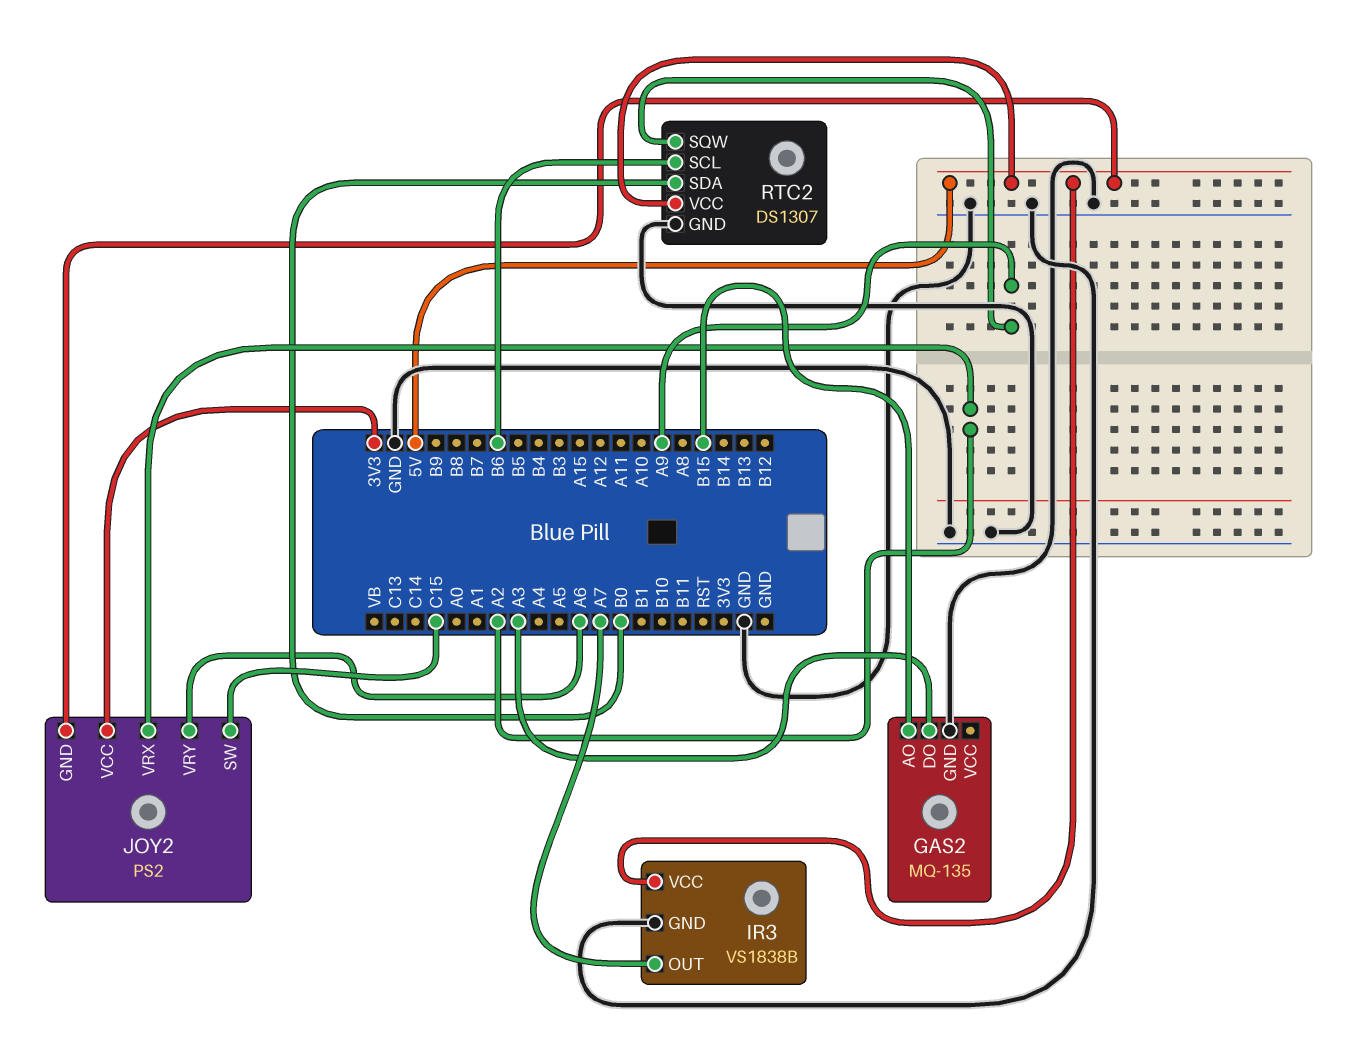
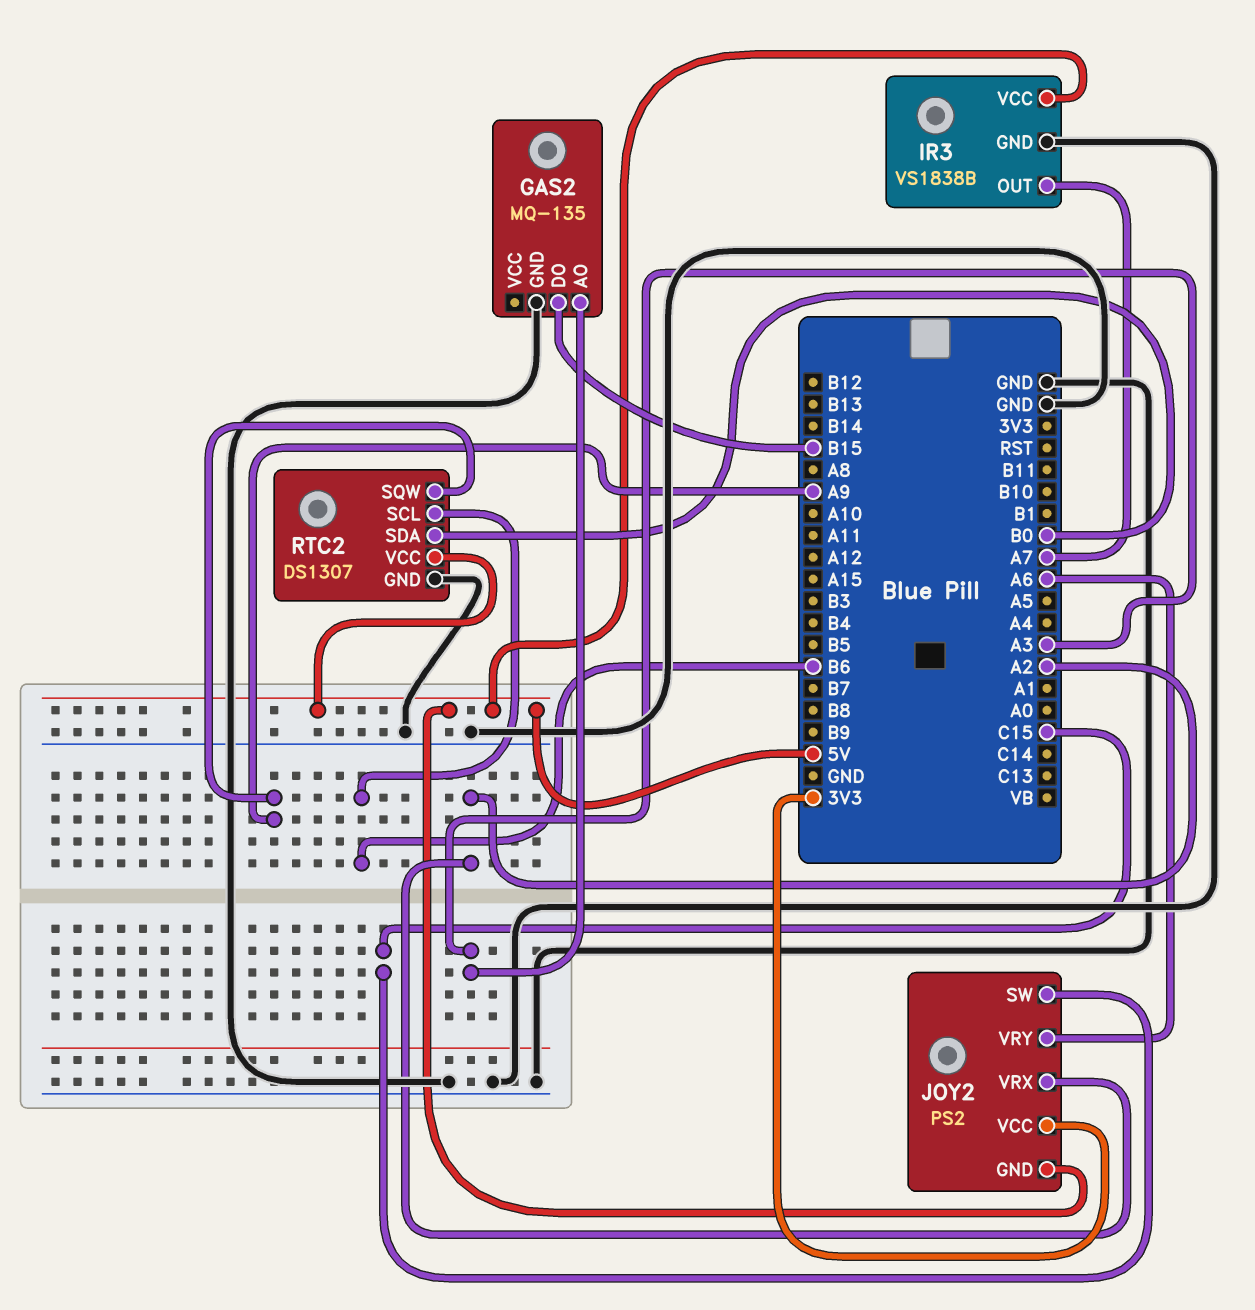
GAS2 pin AO: B15 -> A3
GAS2 pin DO: A3 -> B15

